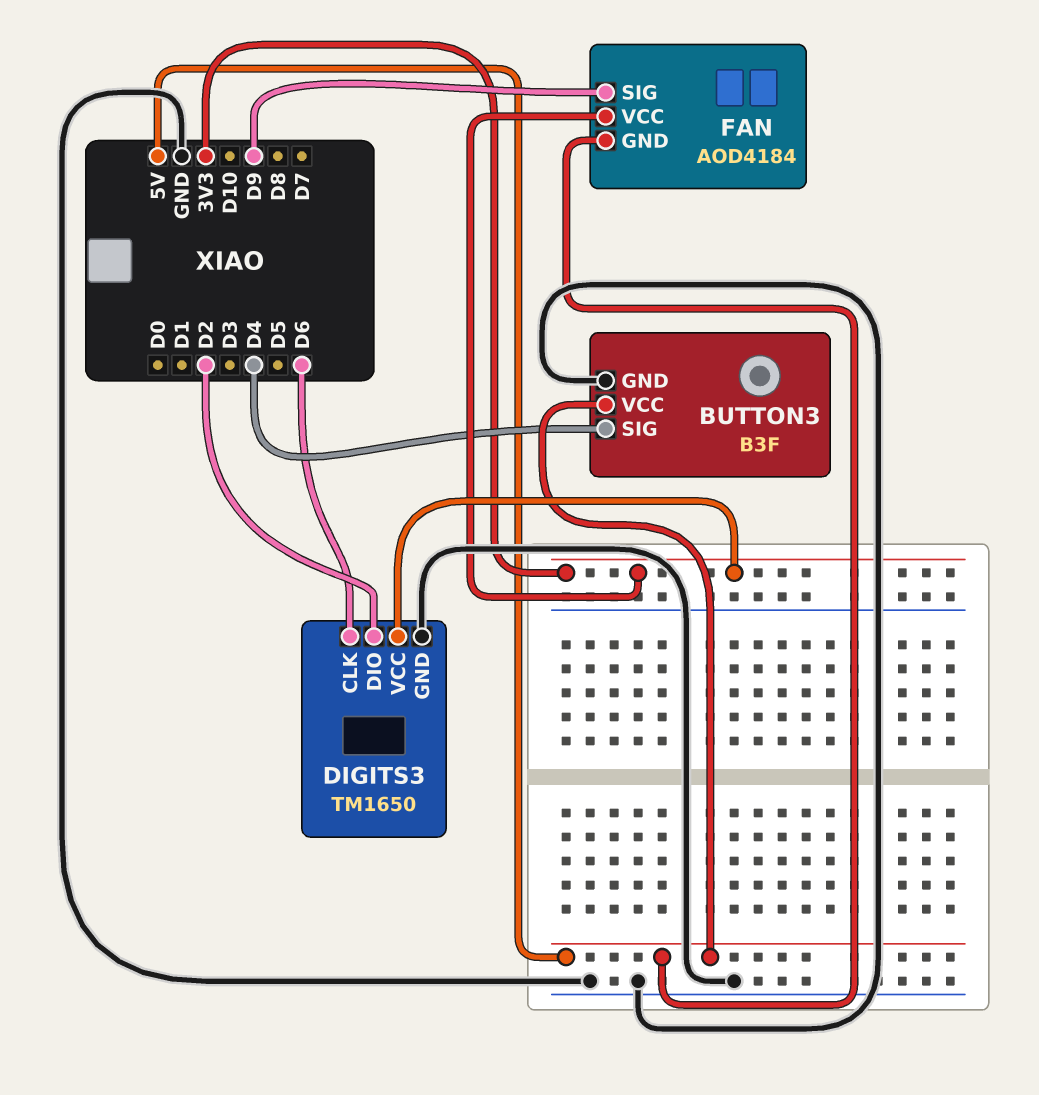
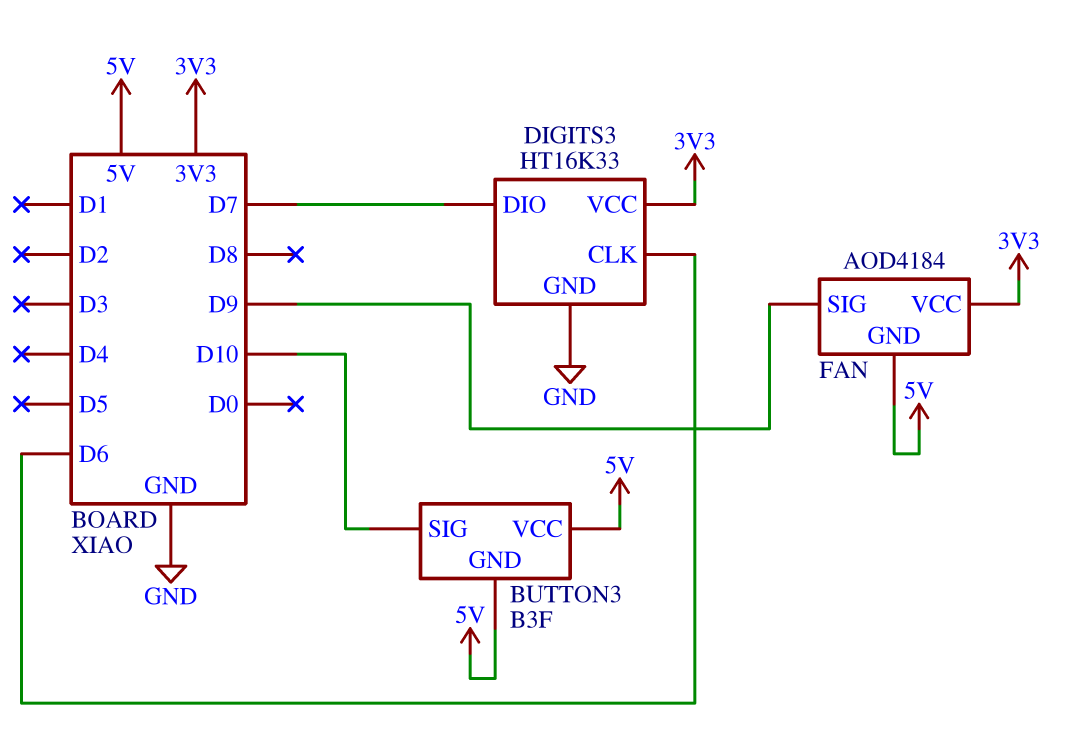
BUTTON3 pin GND: GND -> 5V
BUTTON3 pin SIG: D4 -> D10
DIGITS3: TM1650 -> HT16K33
DIGITS3 pin DIO: D2 -> D7

